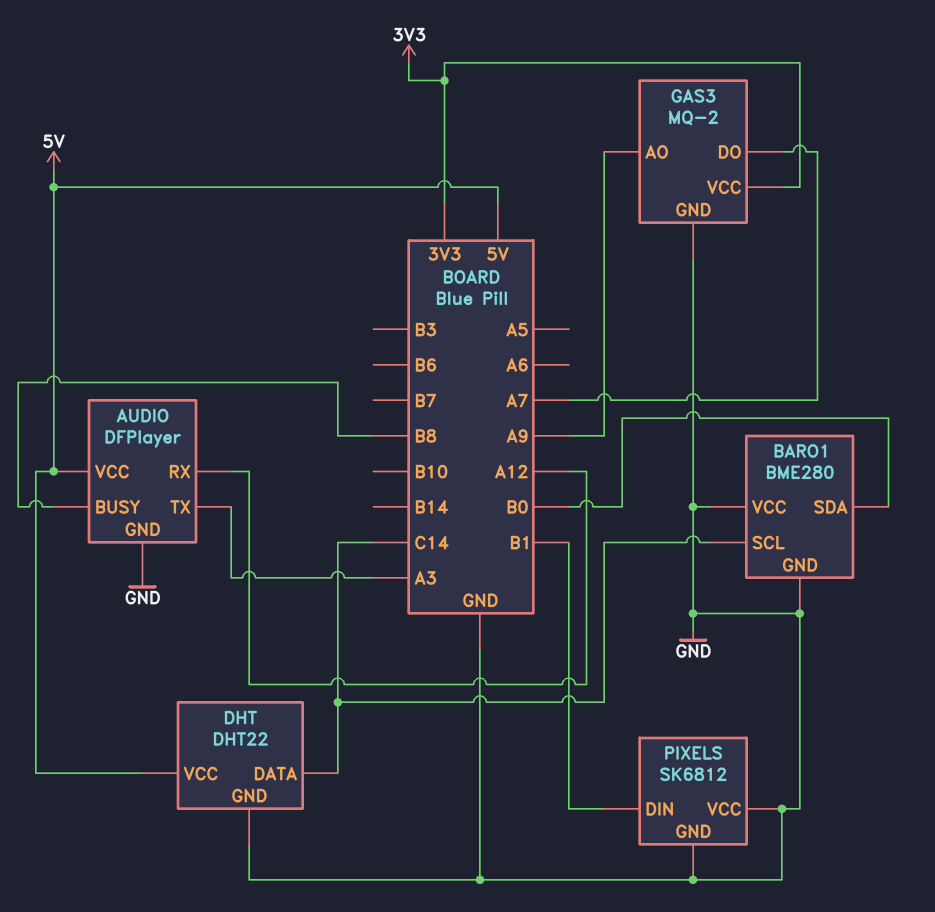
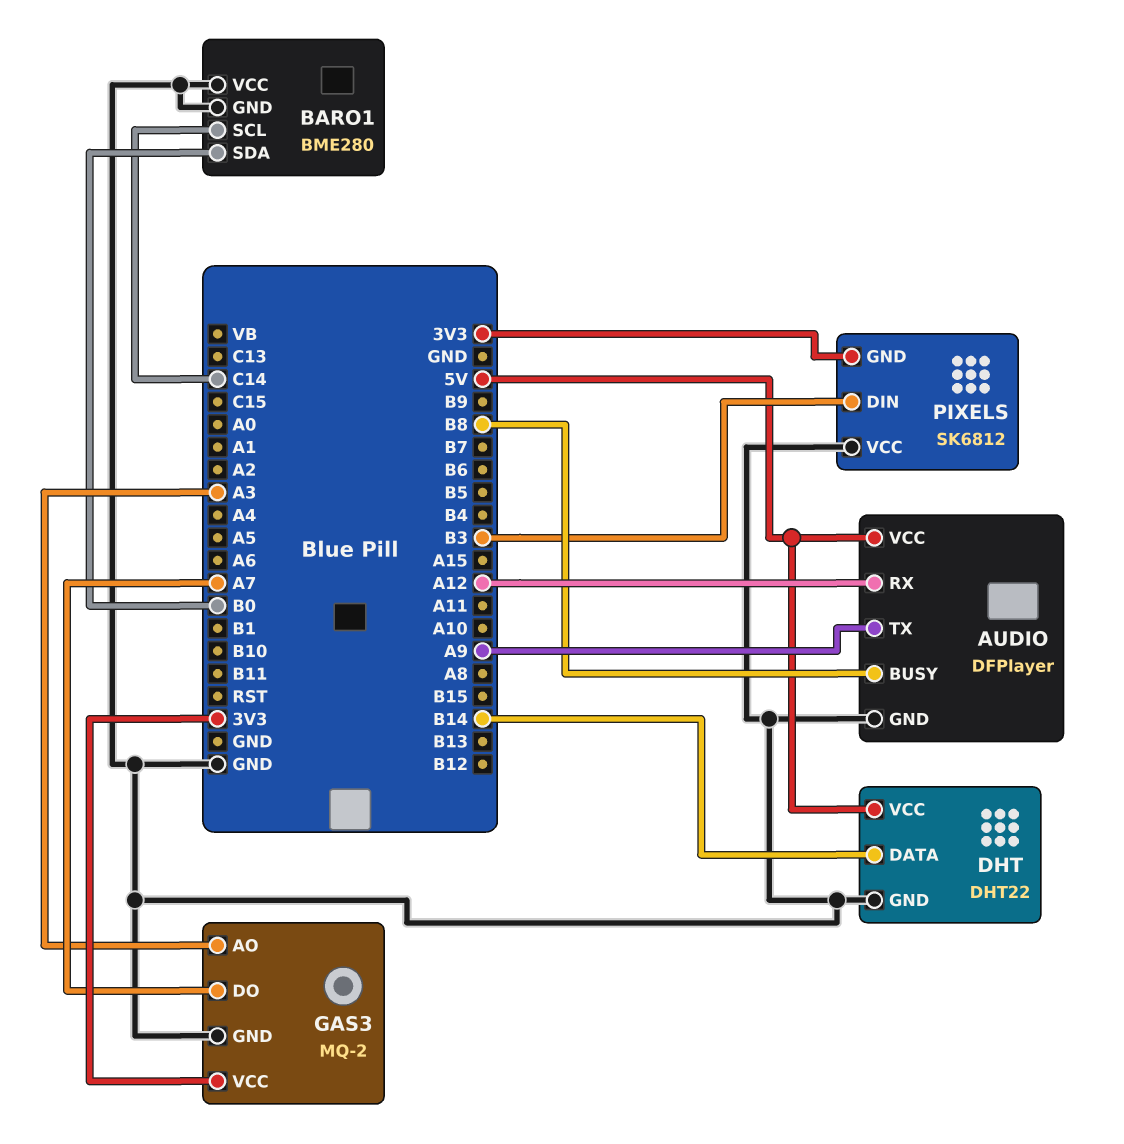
AUDIO pin TX: A3 -> A9
DHT pin DATA: C14 -> B14
GAS3 pin AO: A9 -> A3
PIXELS pin DIN: B1 -> B3
PIXELS pin GND: GND -> 3V3

